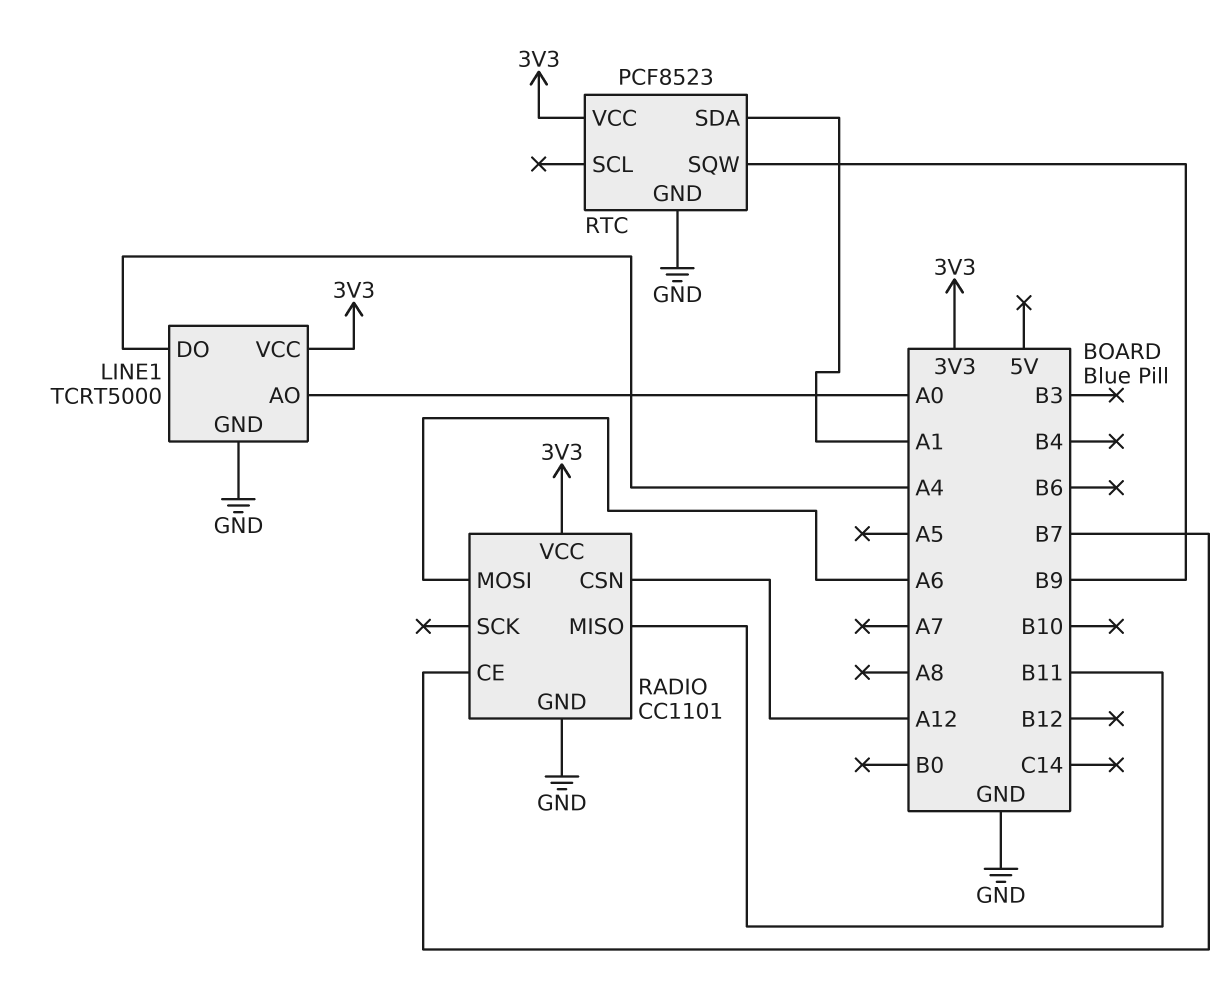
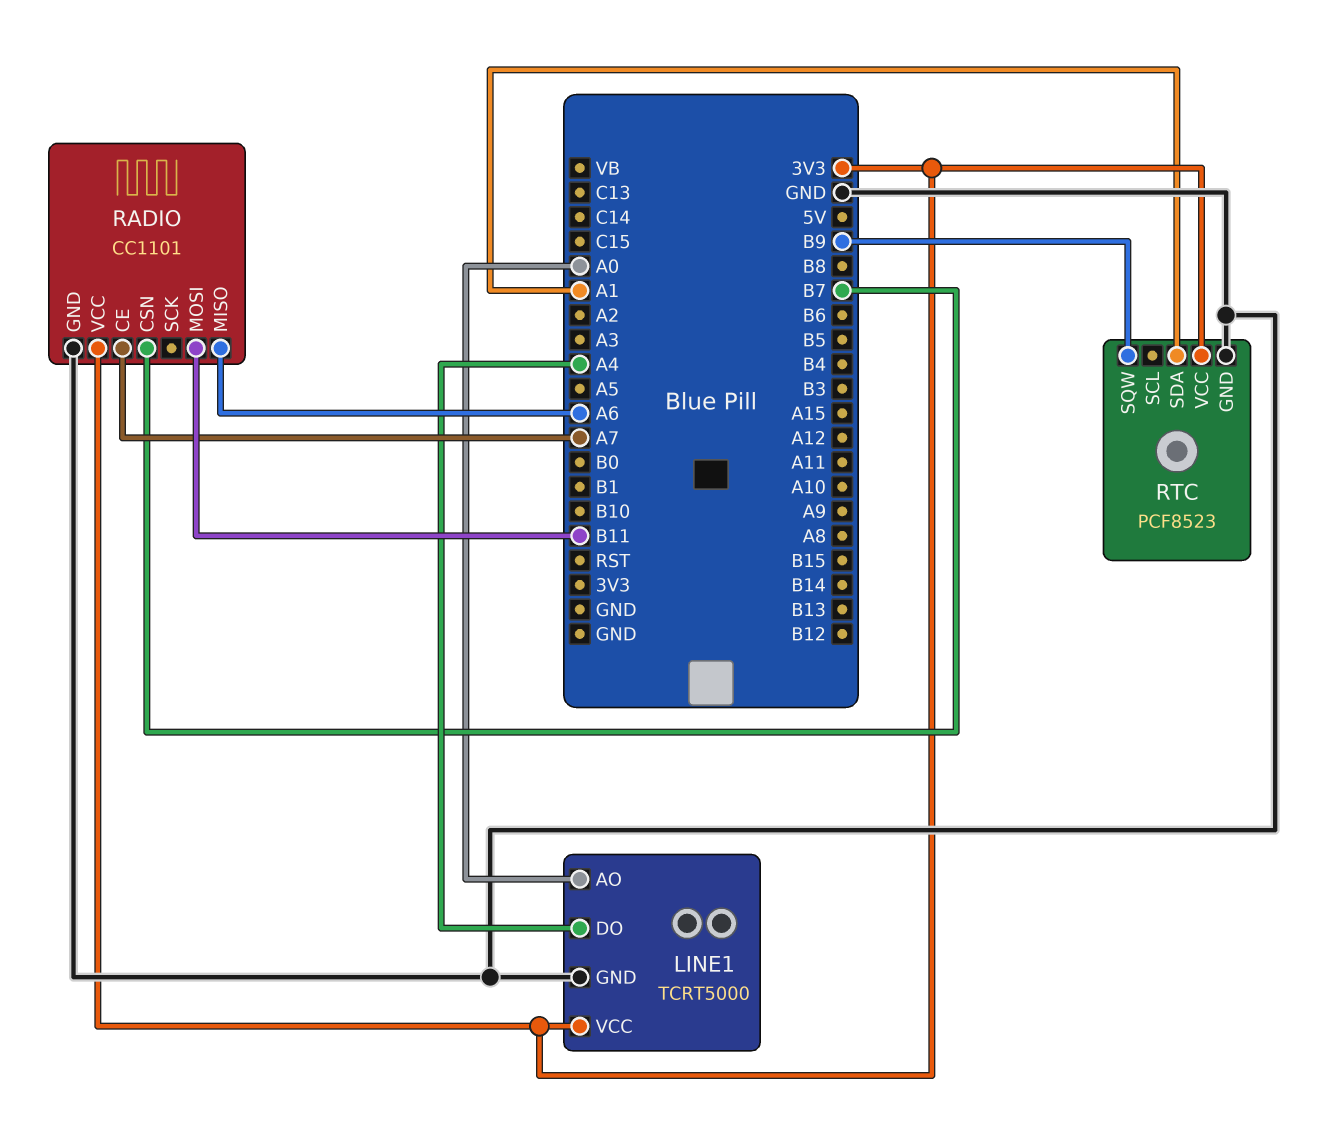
RADIO pin CE: B7 -> A7
RADIO pin CSN: A12 -> B7
RADIO pin MISO: B11 -> A6
RADIO pin MOSI: A6 -> B11

